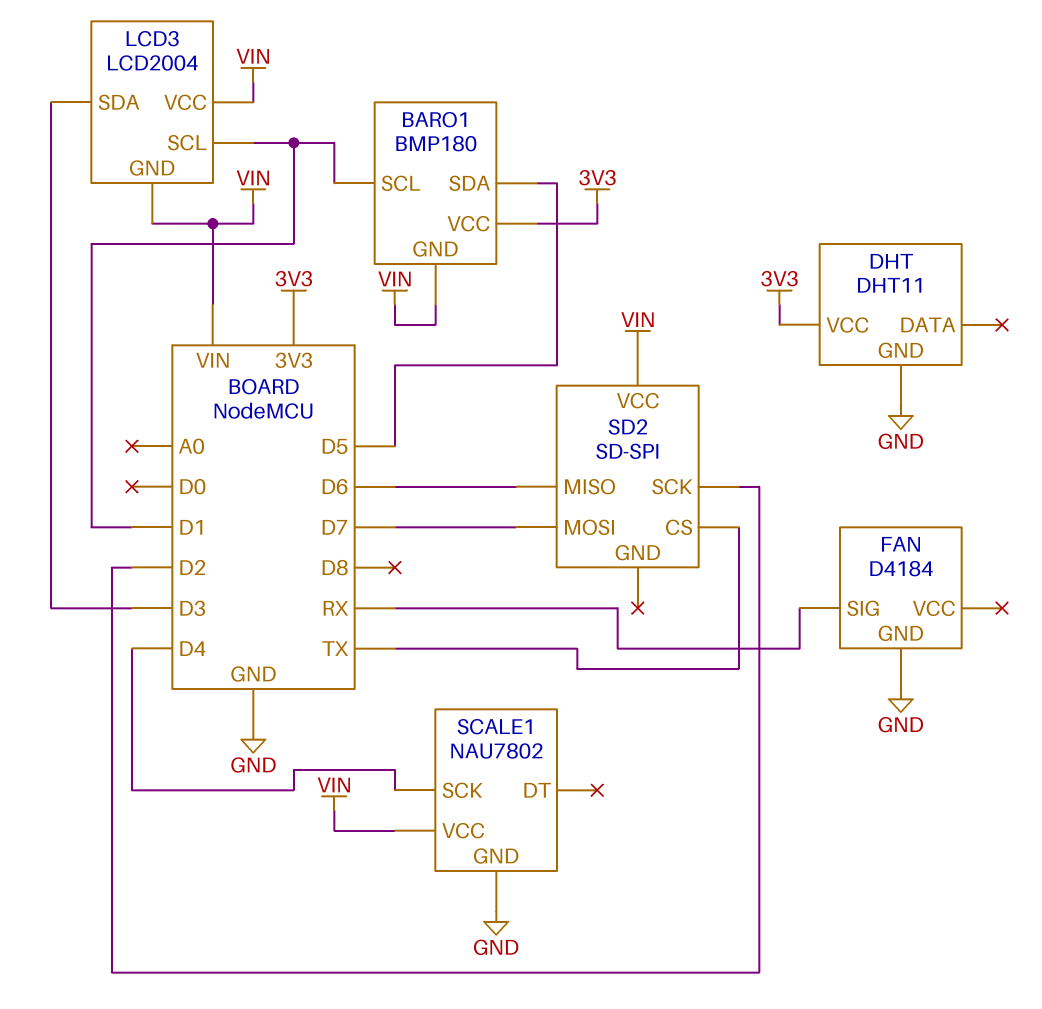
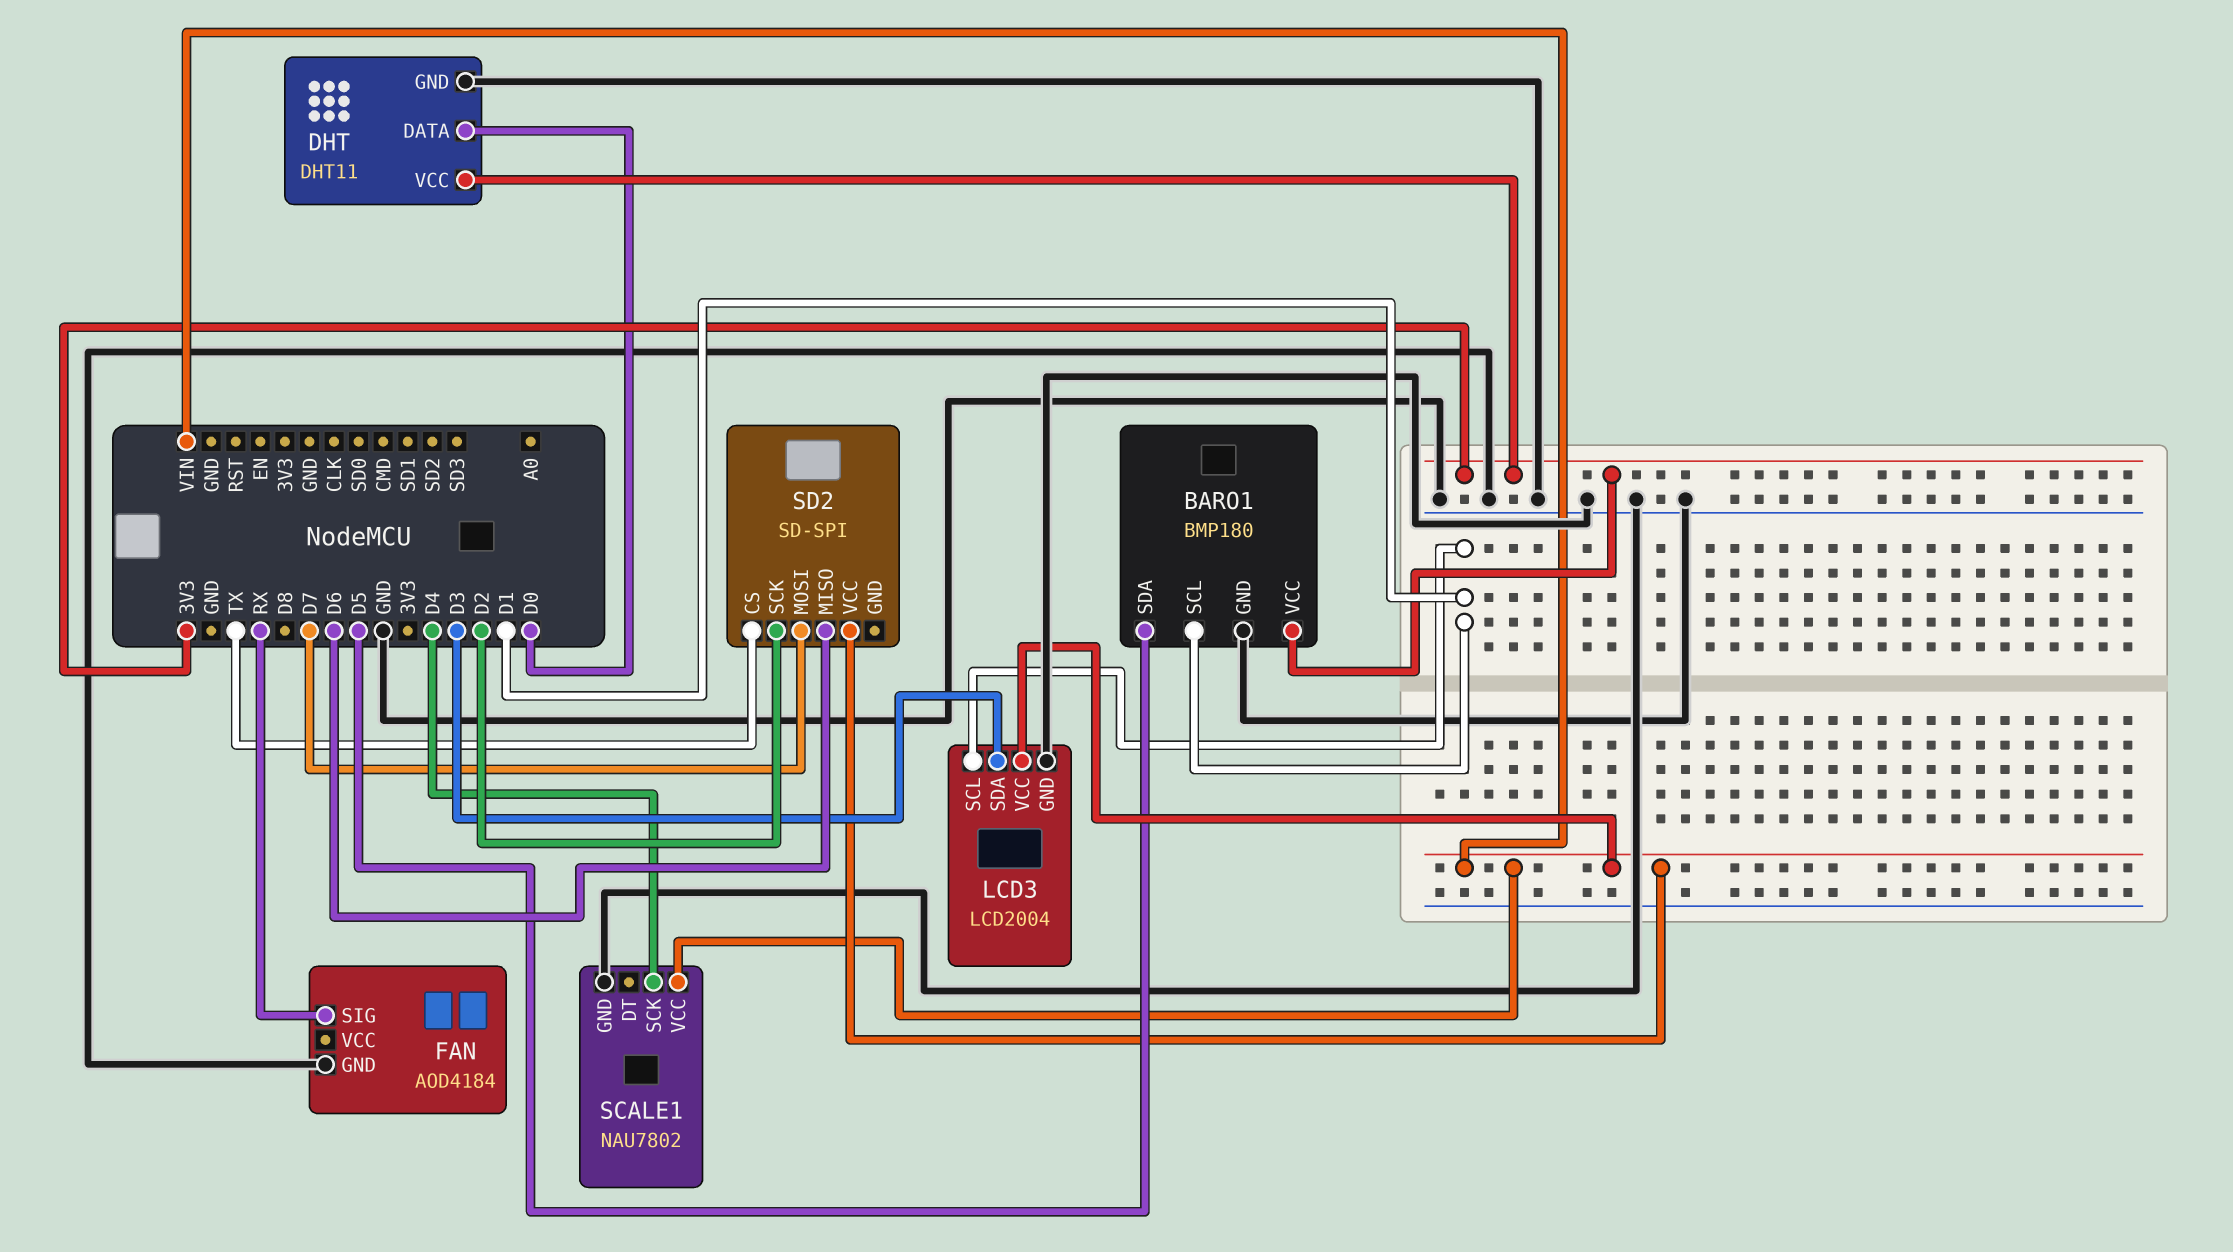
BARO1 pin GND: VIN -> GND
DHT pin DATA: none -> D0
FAN: D4184 -> AOD4184
LCD3 pin GND: VIN -> GND

